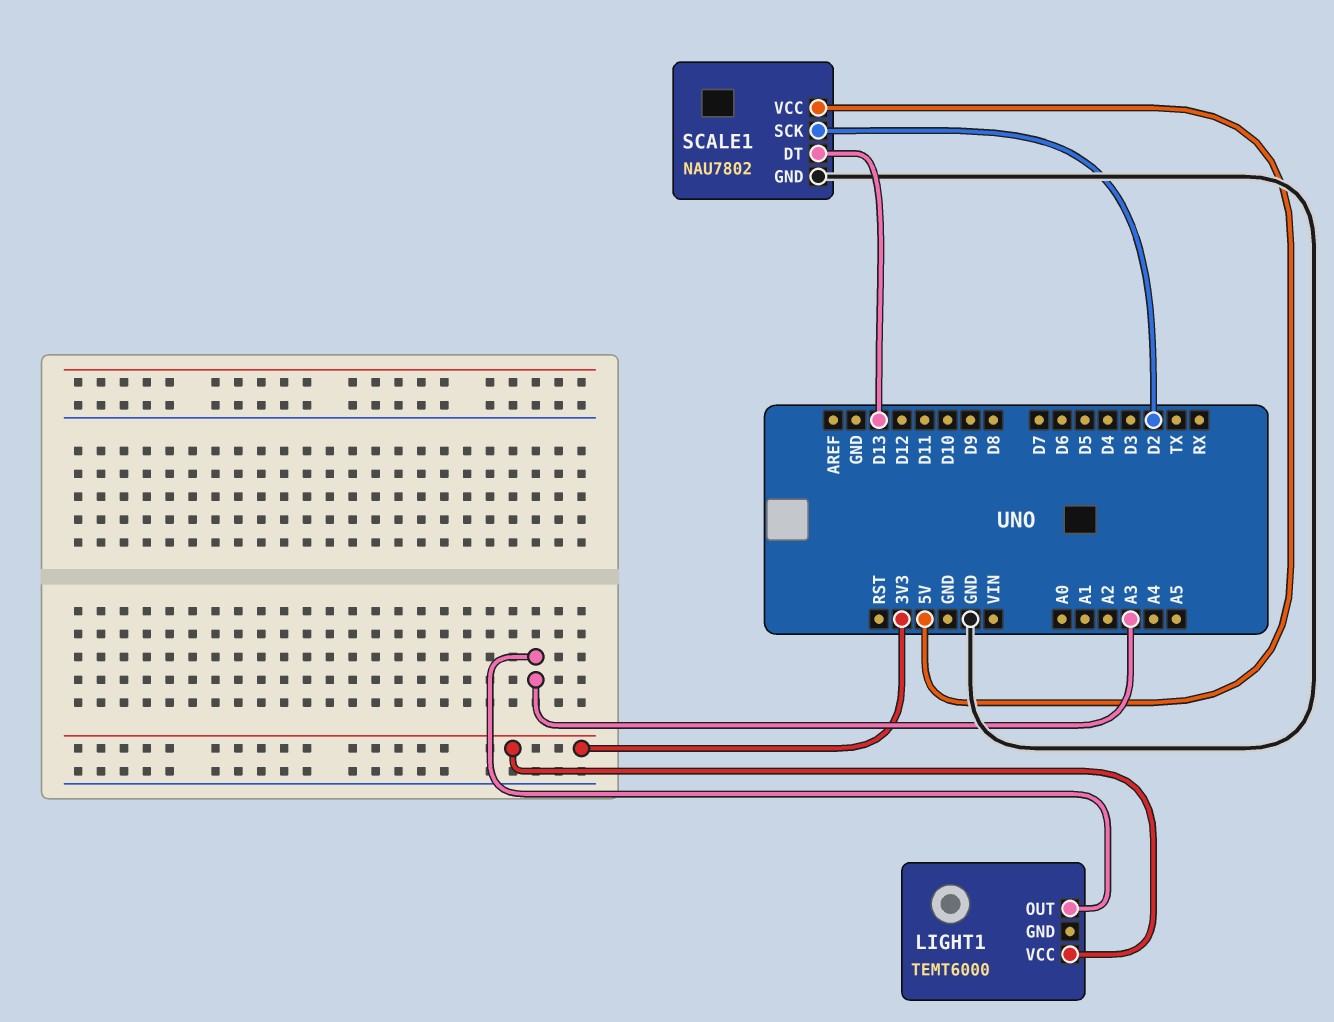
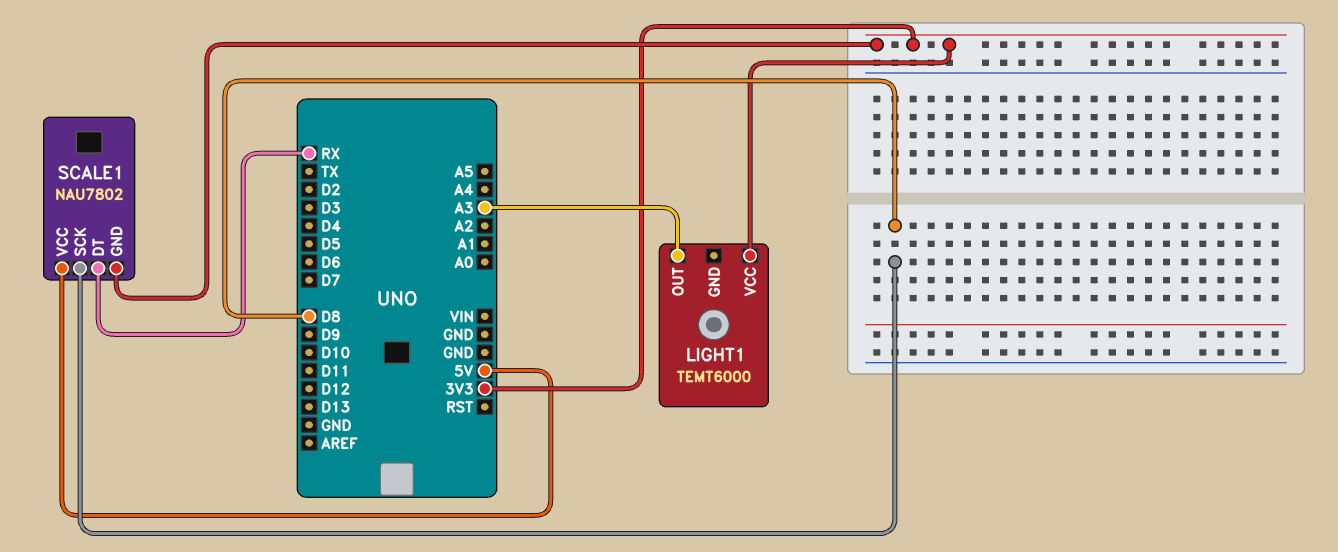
SCALE1 pin DT: D13 -> RX
SCALE1 pin GND: GND -> 3V3
SCALE1 pin SCK: D2 -> D8

